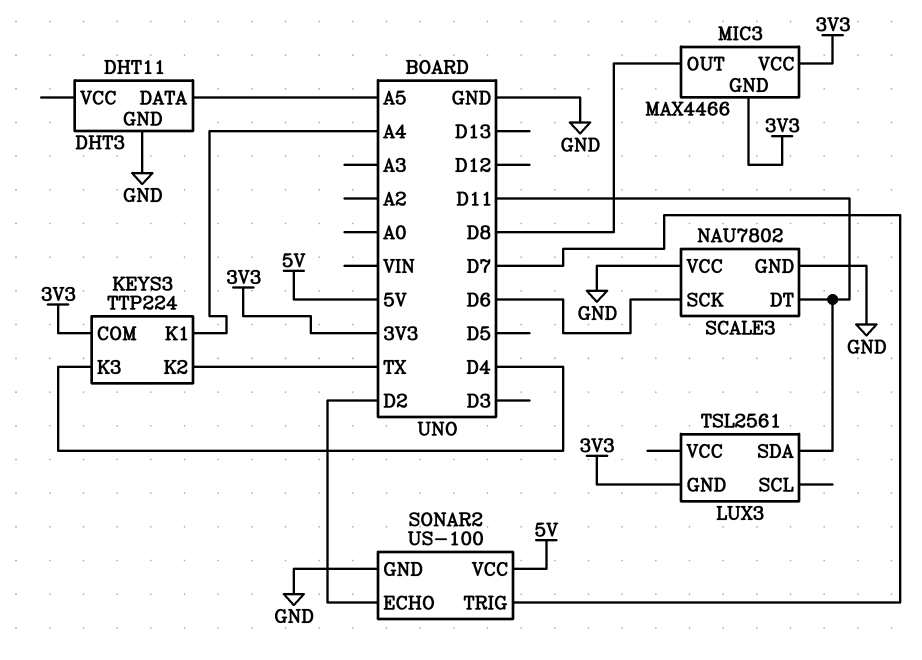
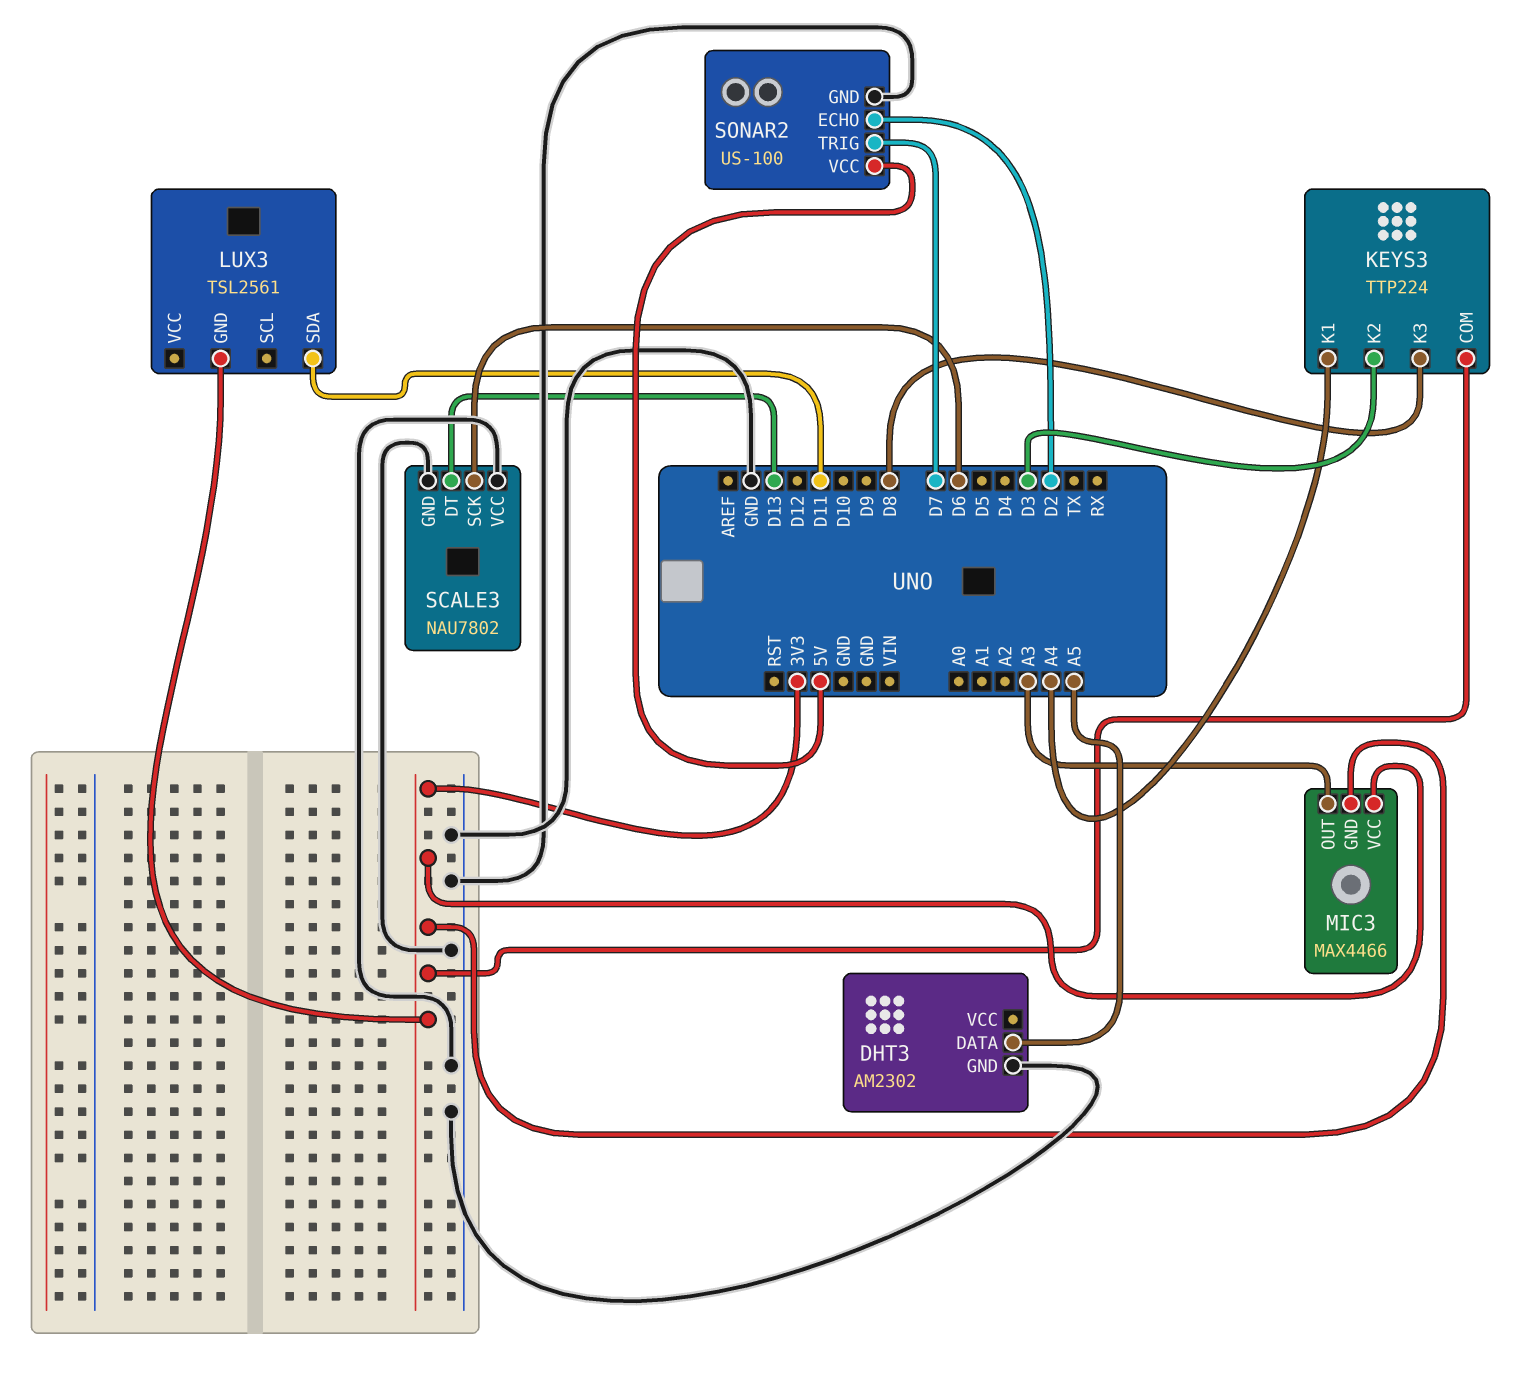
DHT3: DHT11 -> AM2302
KEYS3 pin K2: TX -> D3
KEYS3 pin K3: D4 -> D8
MIC3 pin OUT: D8 -> A3
SCALE3 pin DT: D11 -> D13

